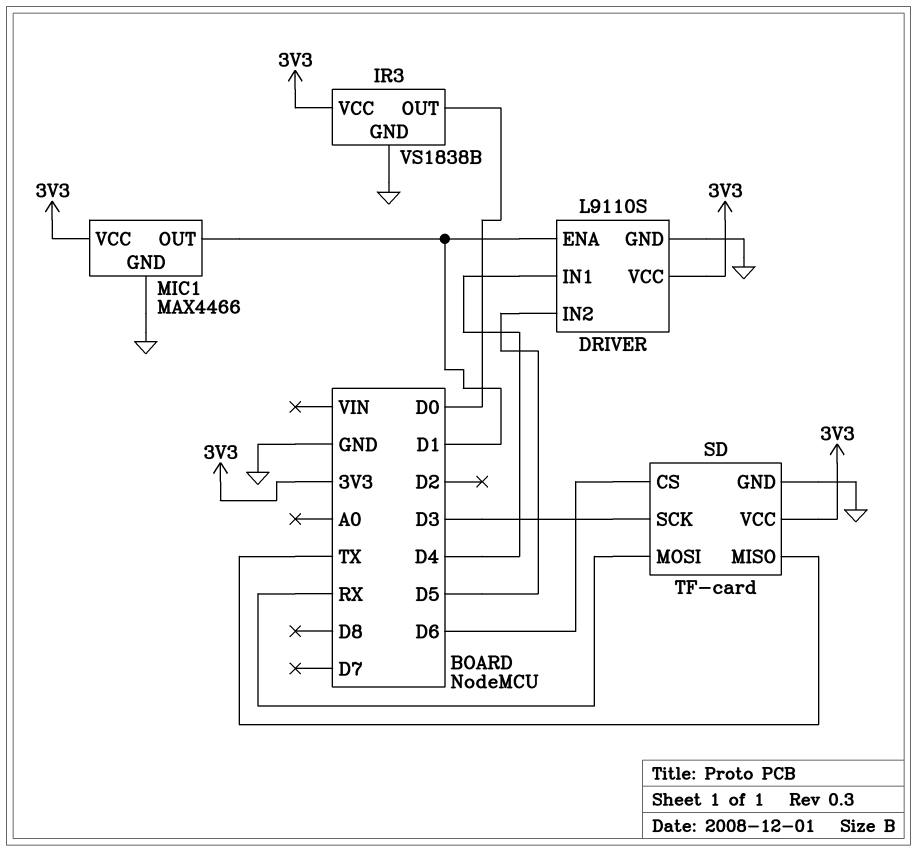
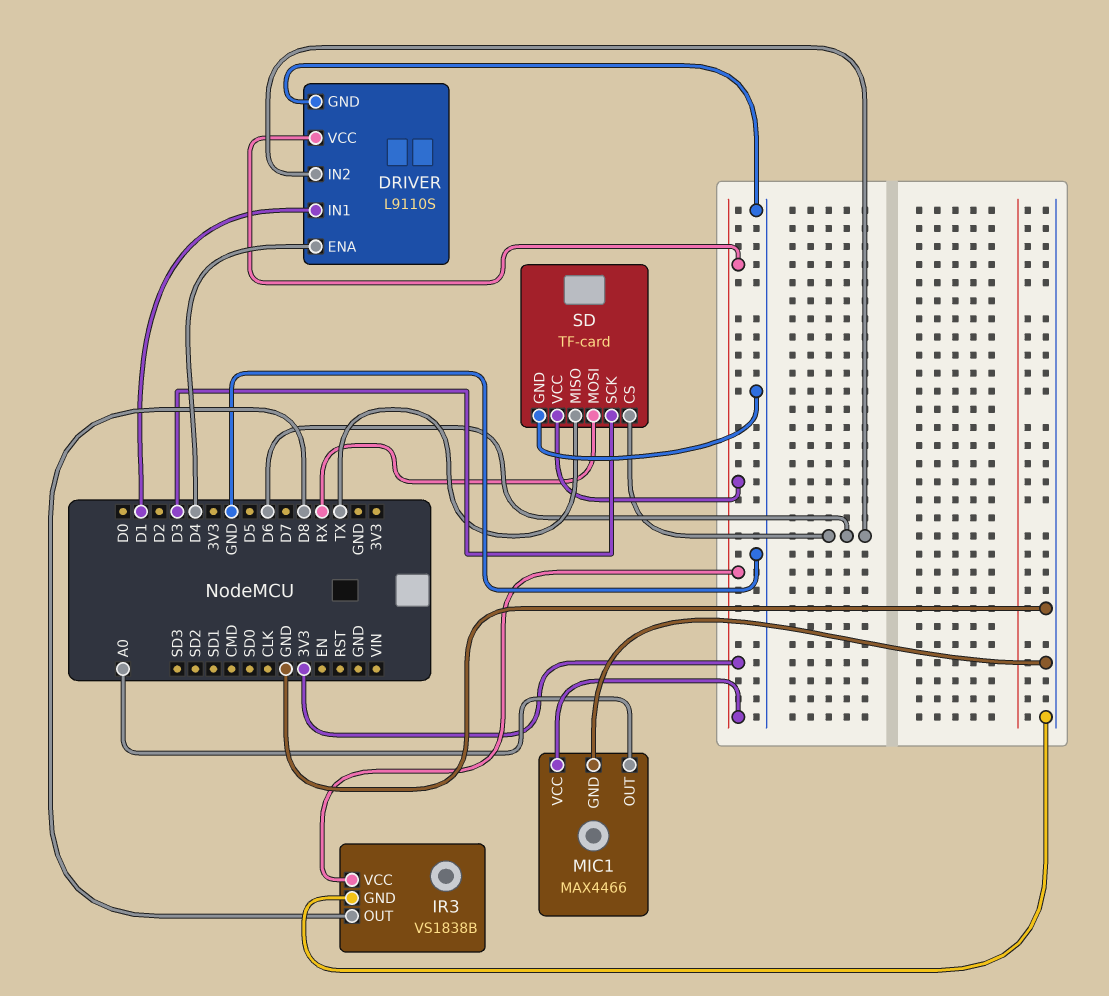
DRIVER pin ENA: D1 -> D4
DRIVER pin IN1: D4 -> D1
DRIVER pin IN2: D5 -> D6
IR3 pin OUT: D0 -> D8
MIC1 pin OUT: D1 -> A0

